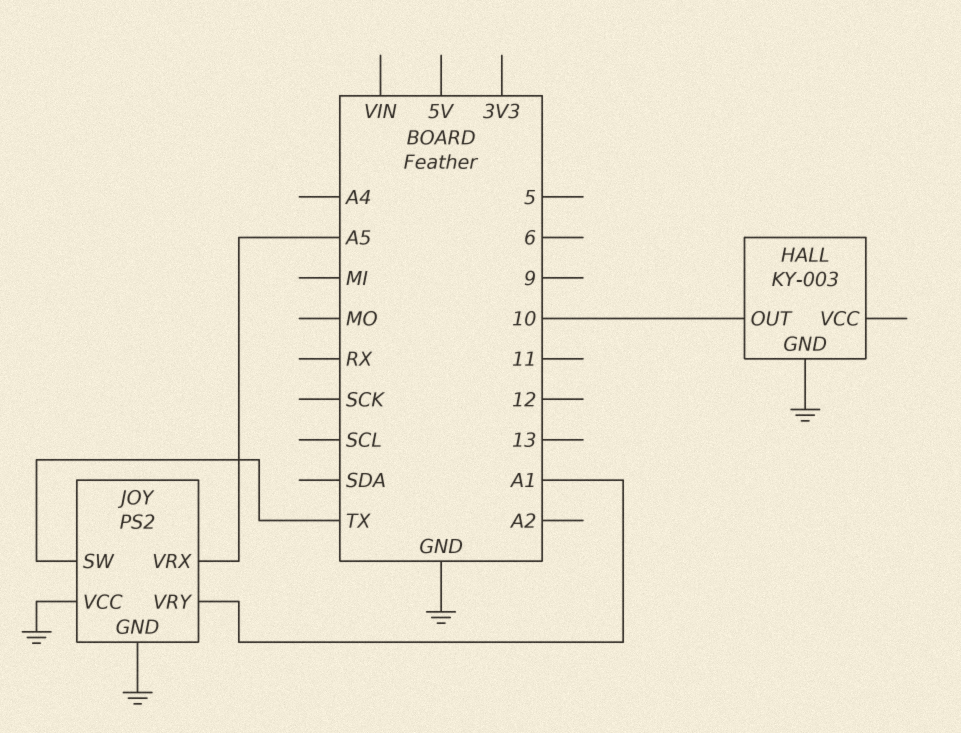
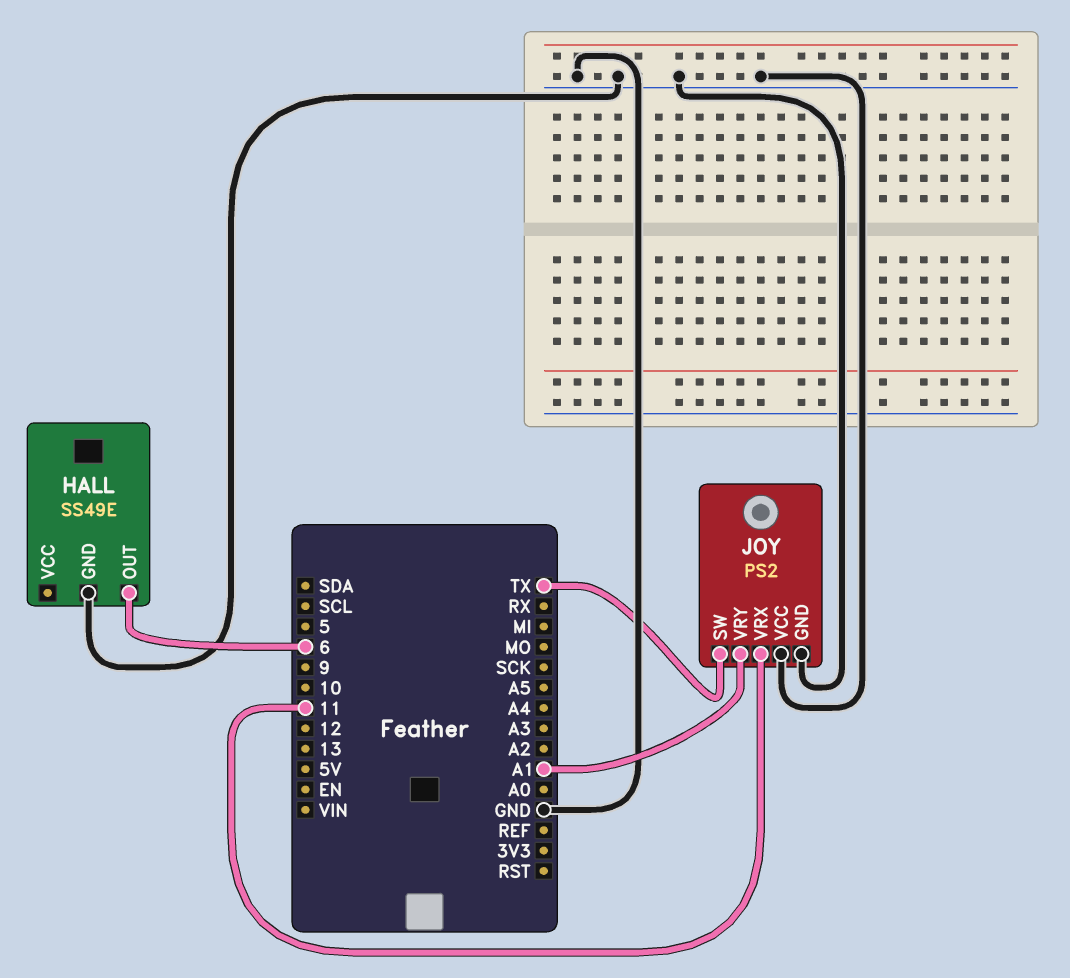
HALL: KY-003 -> SS49E
HALL pin OUT: 10 -> 6
JOY pin VRX: A5 -> 11

